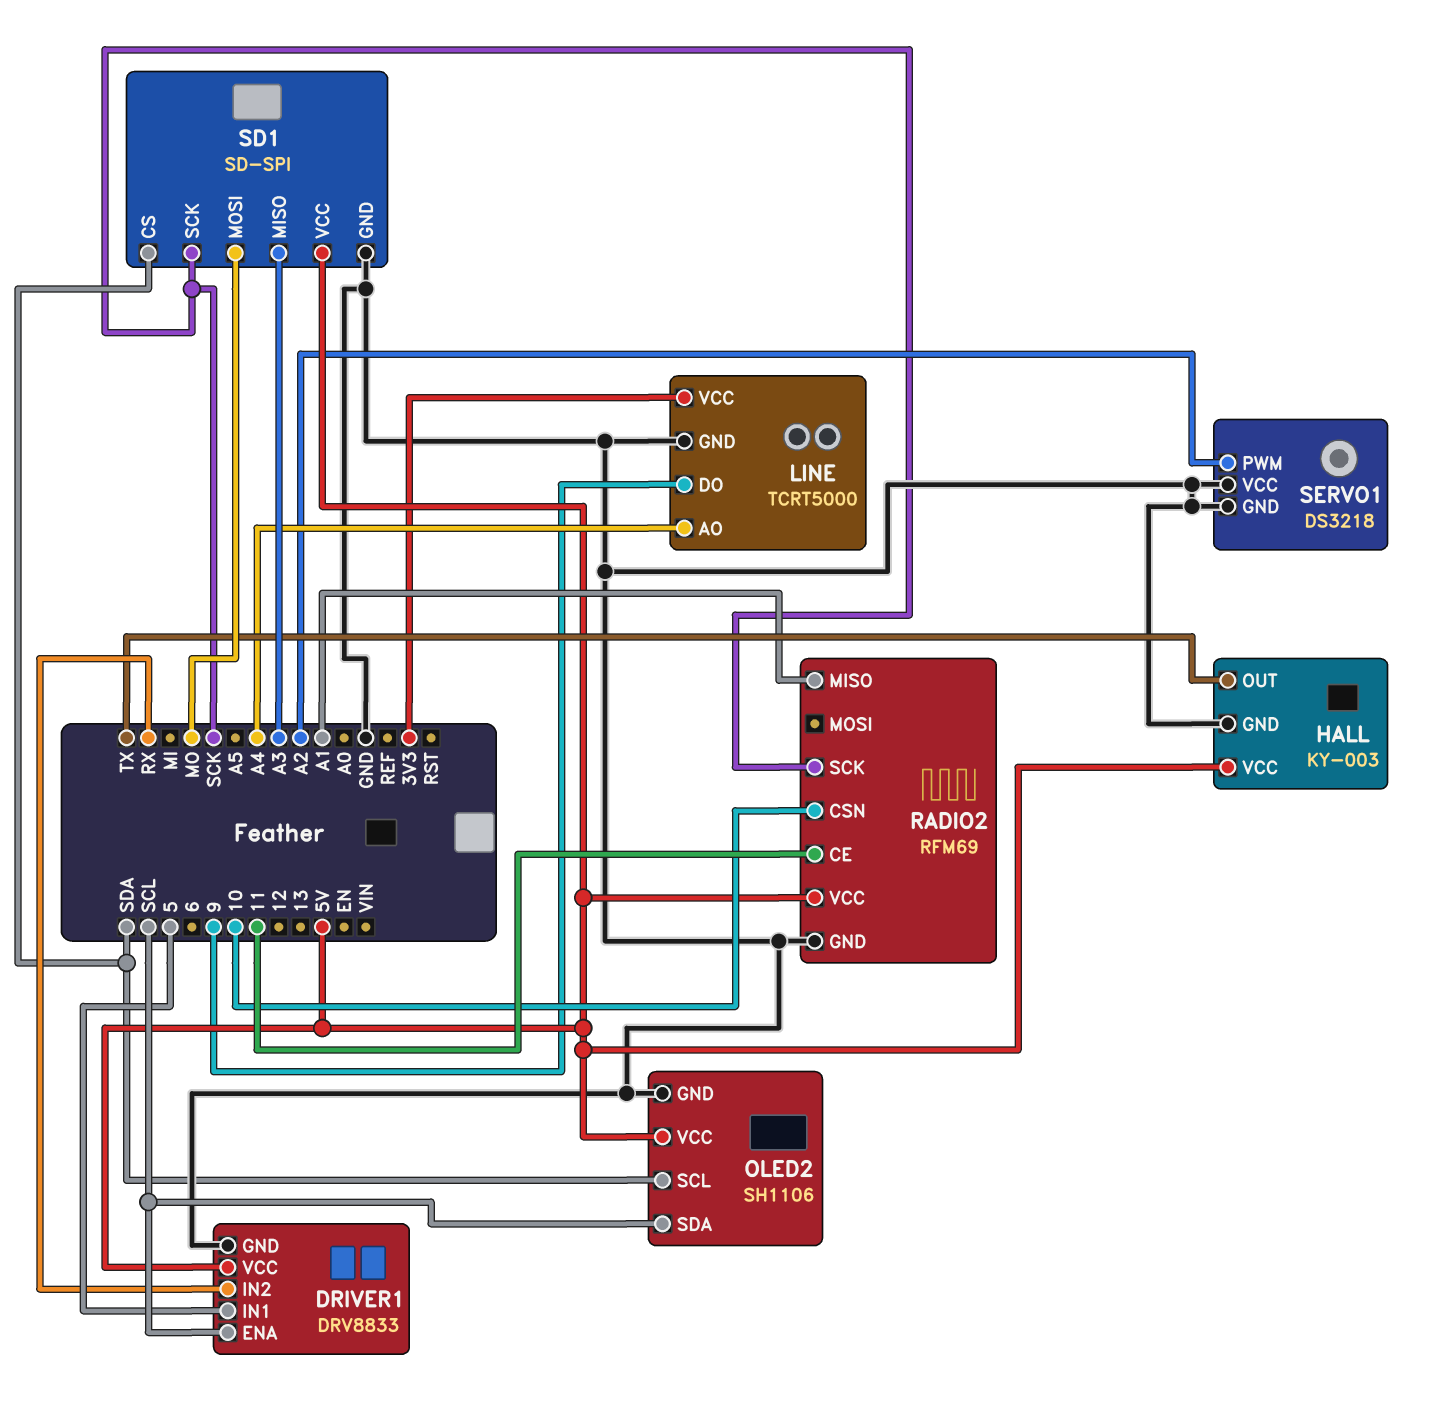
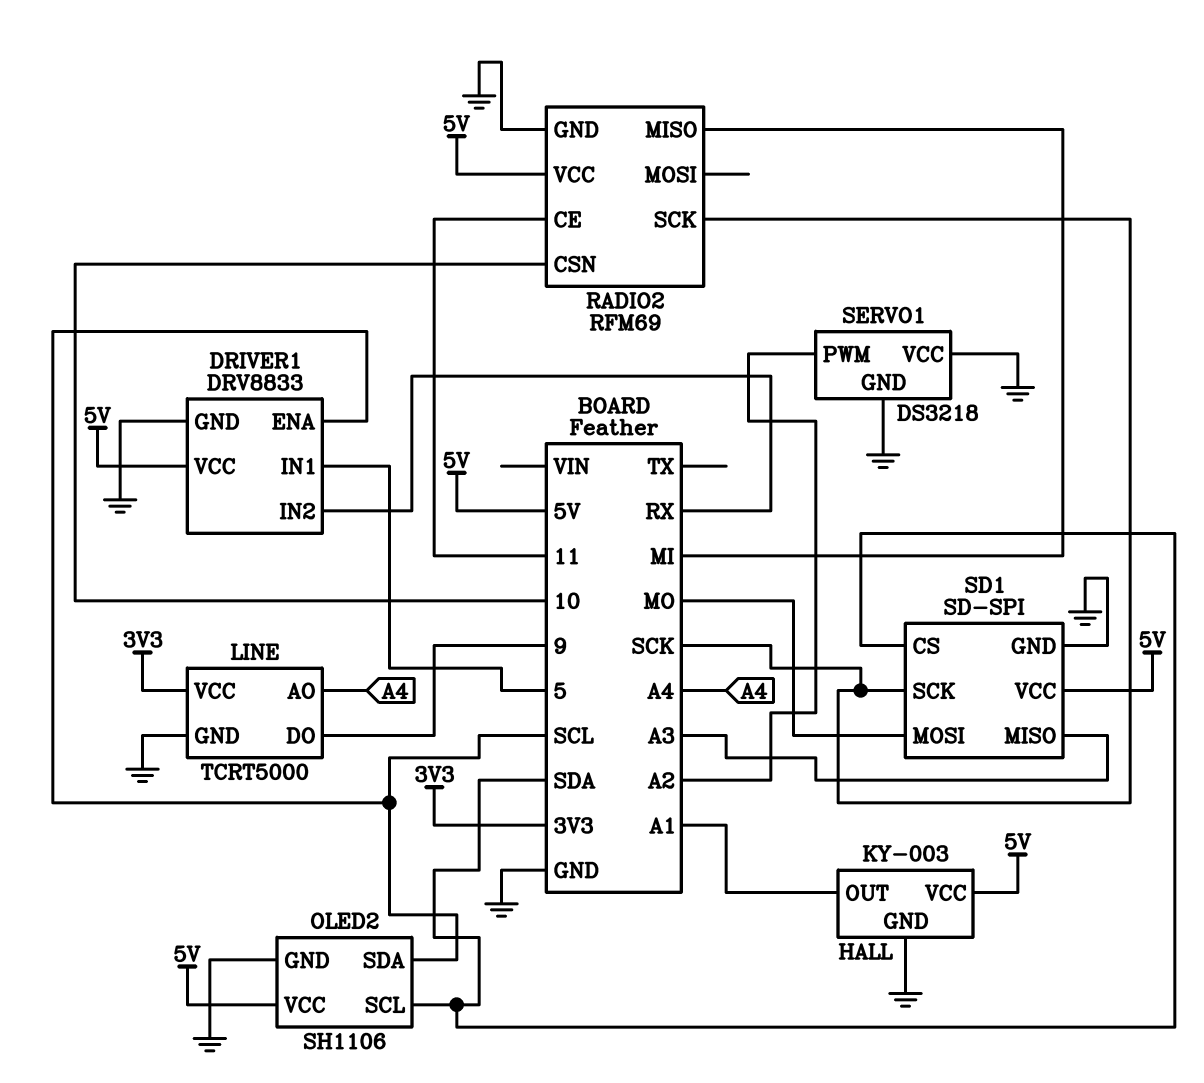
HALL pin OUT: TX -> A1
RADIO2 pin MISO: A1 -> MI

